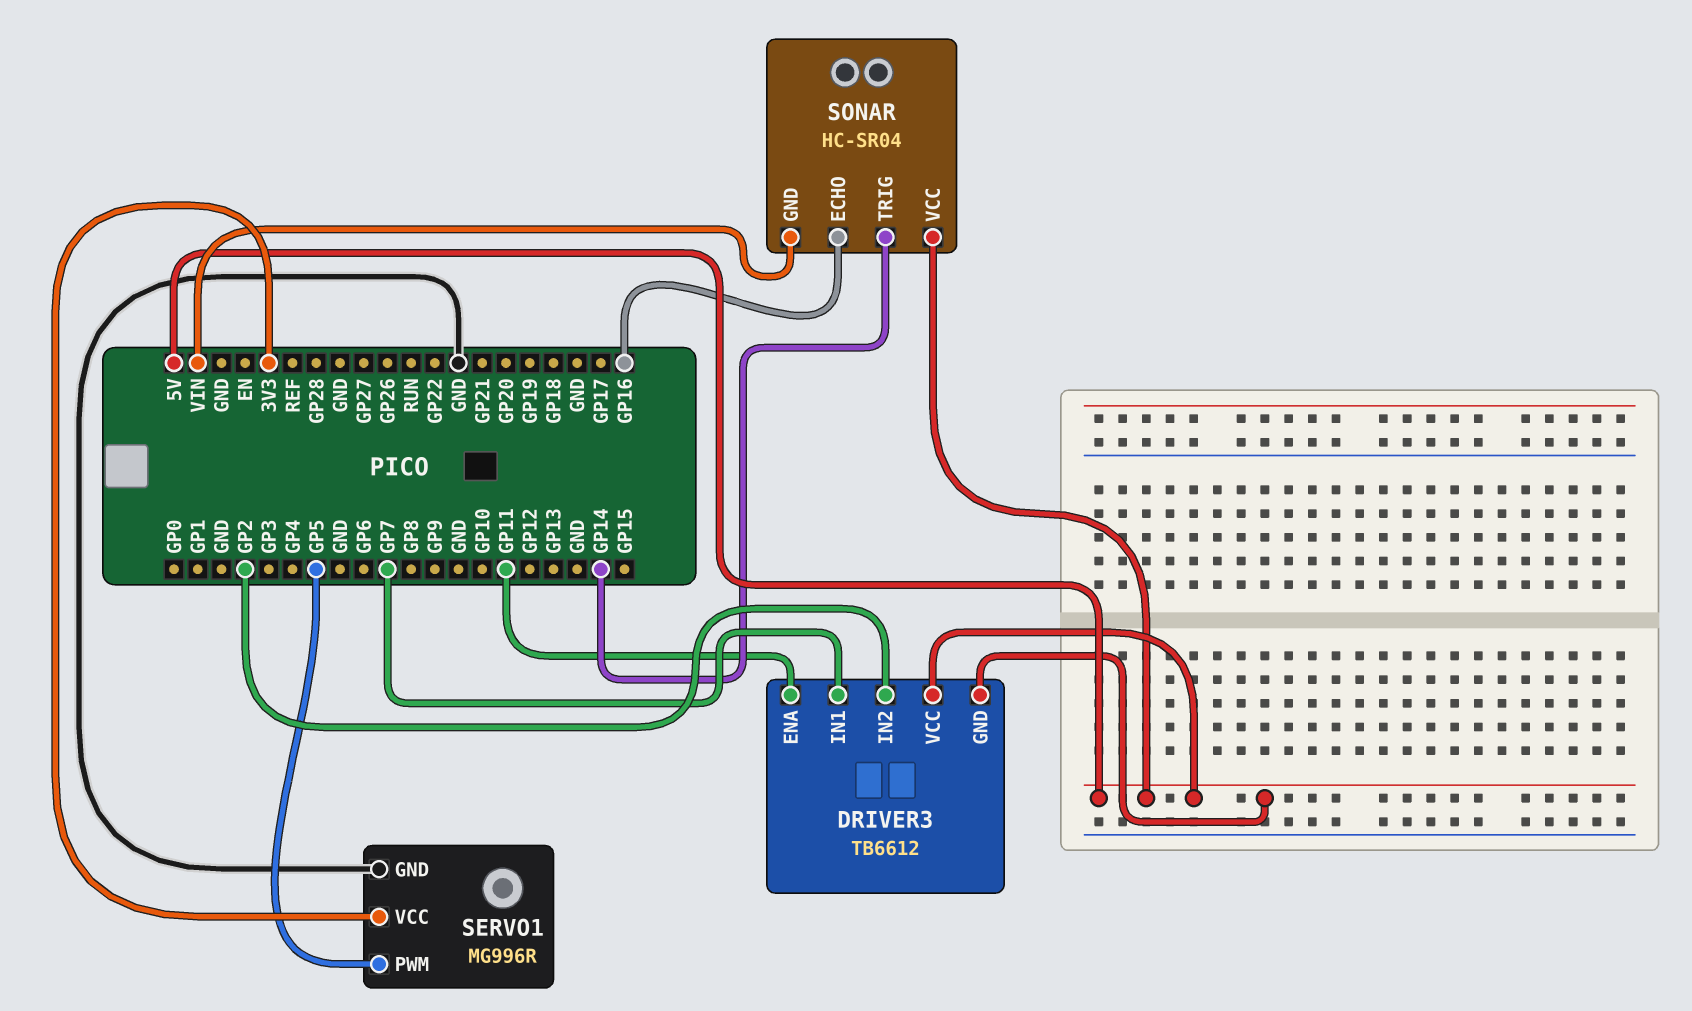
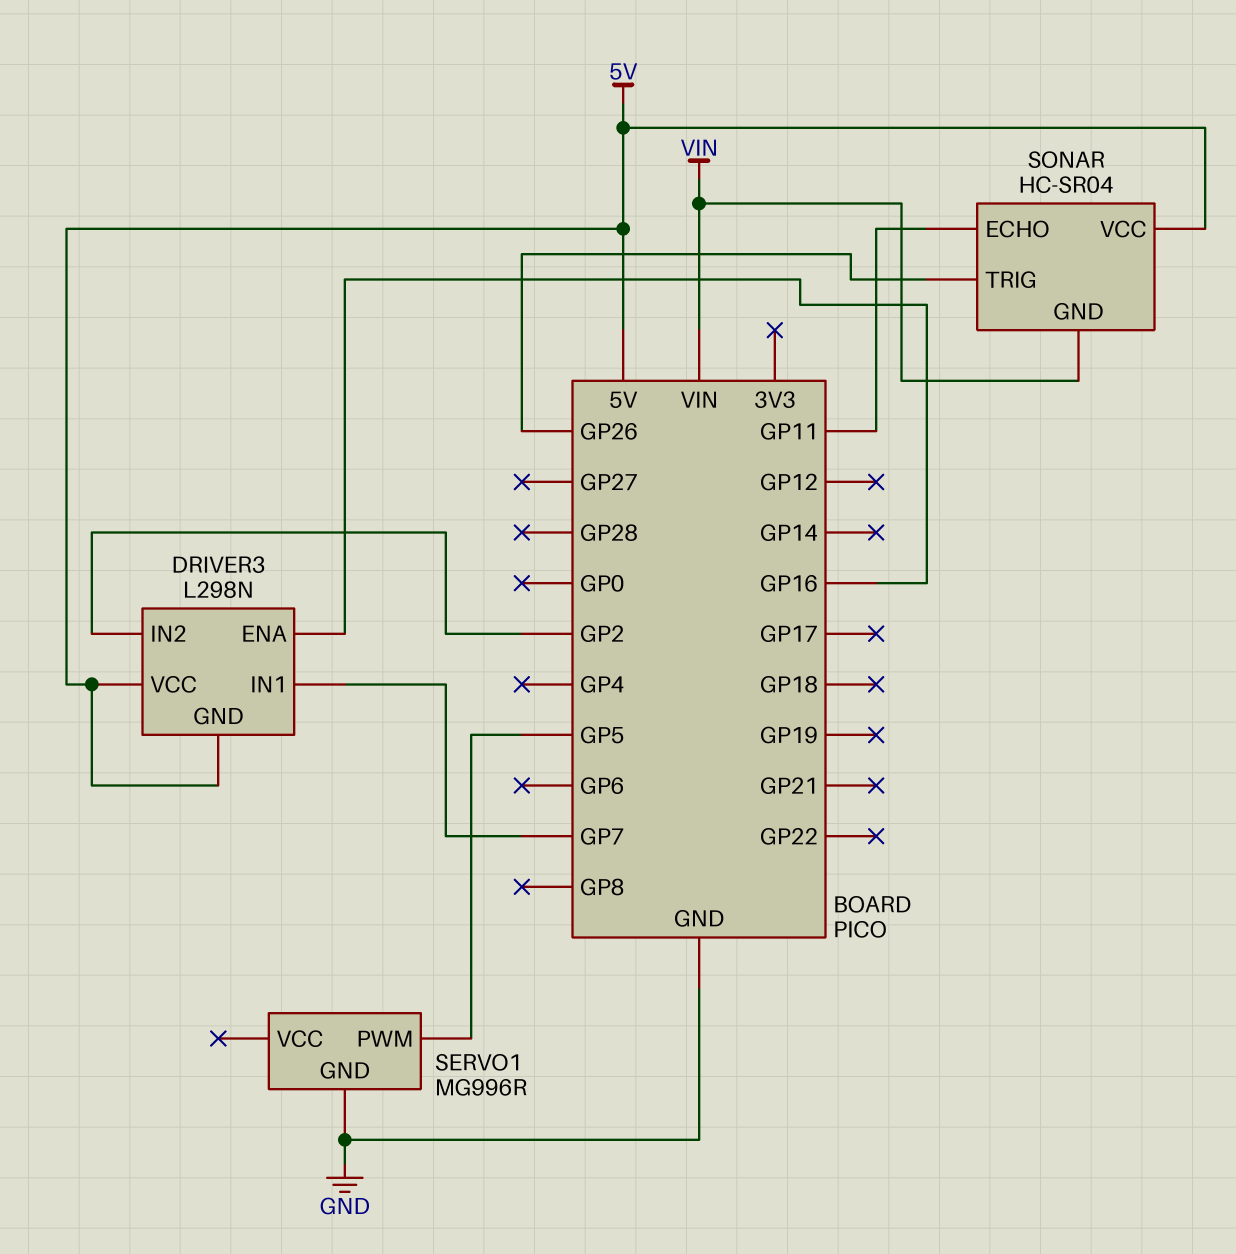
DRIVER3: TB6612 -> L298N
DRIVER3 pin ENA: GP11 -> GP16
SERVO1 pin VCC: 3V3 -> none
SONAR pin ECHO: GP16 -> GP11
SONAR pin TRIG: GP14 -> GP26

